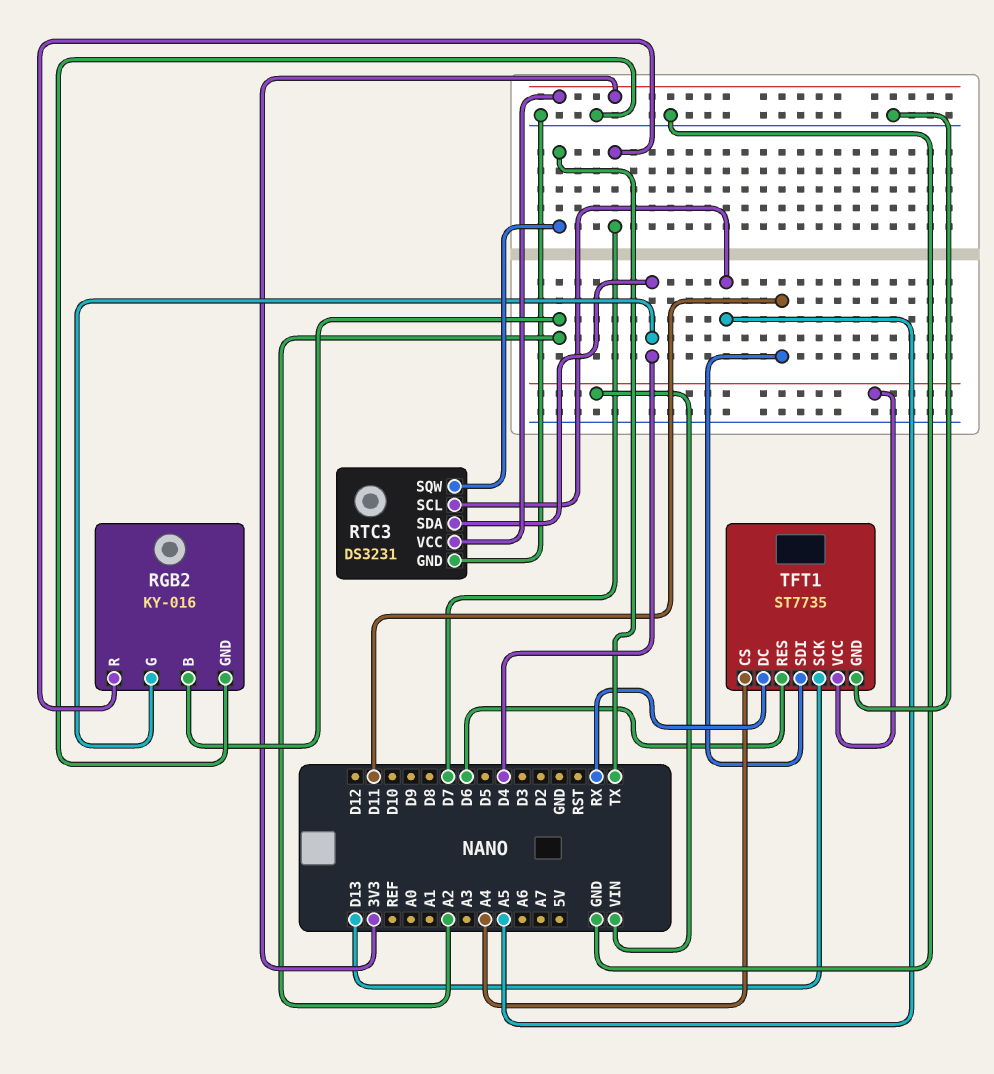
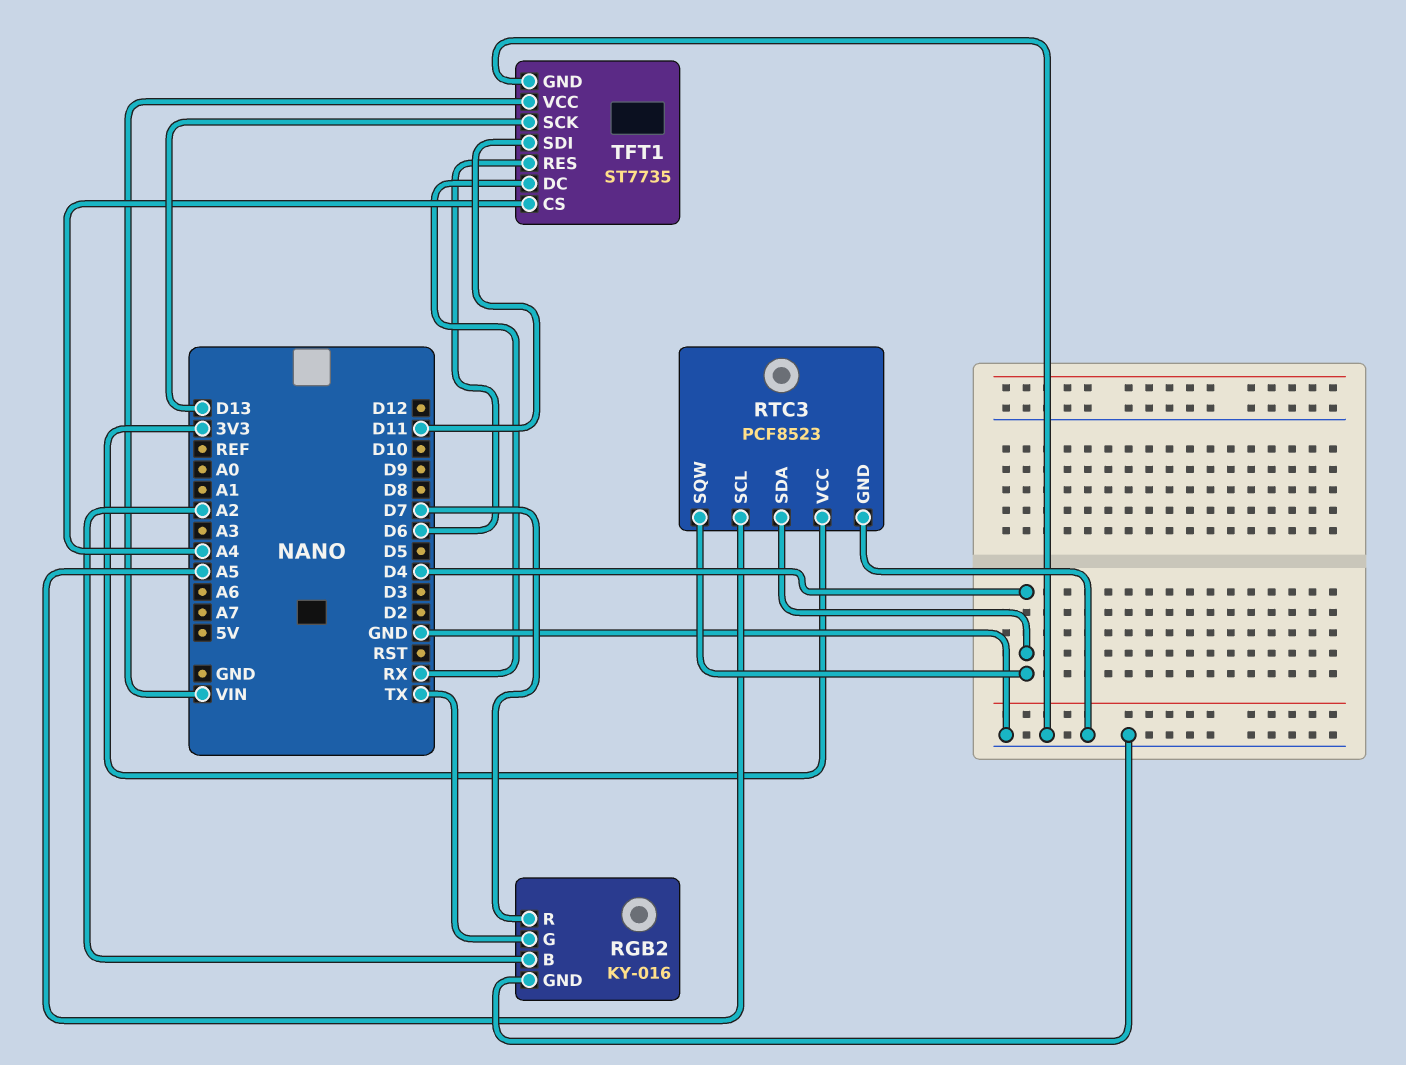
RGB2 pin G: D4 -> TX
RTC3: DS3231 -> PCF8523
RTC3 pin SQW: TX -> D4

